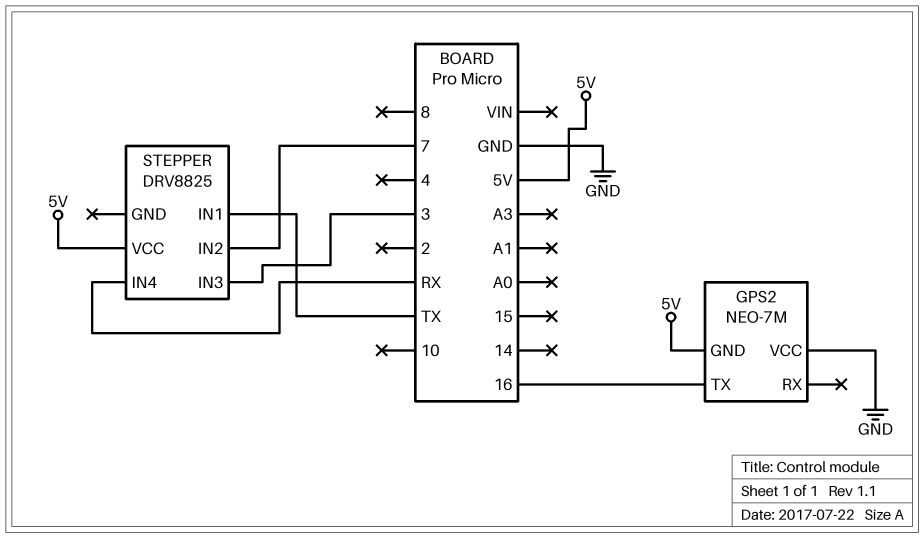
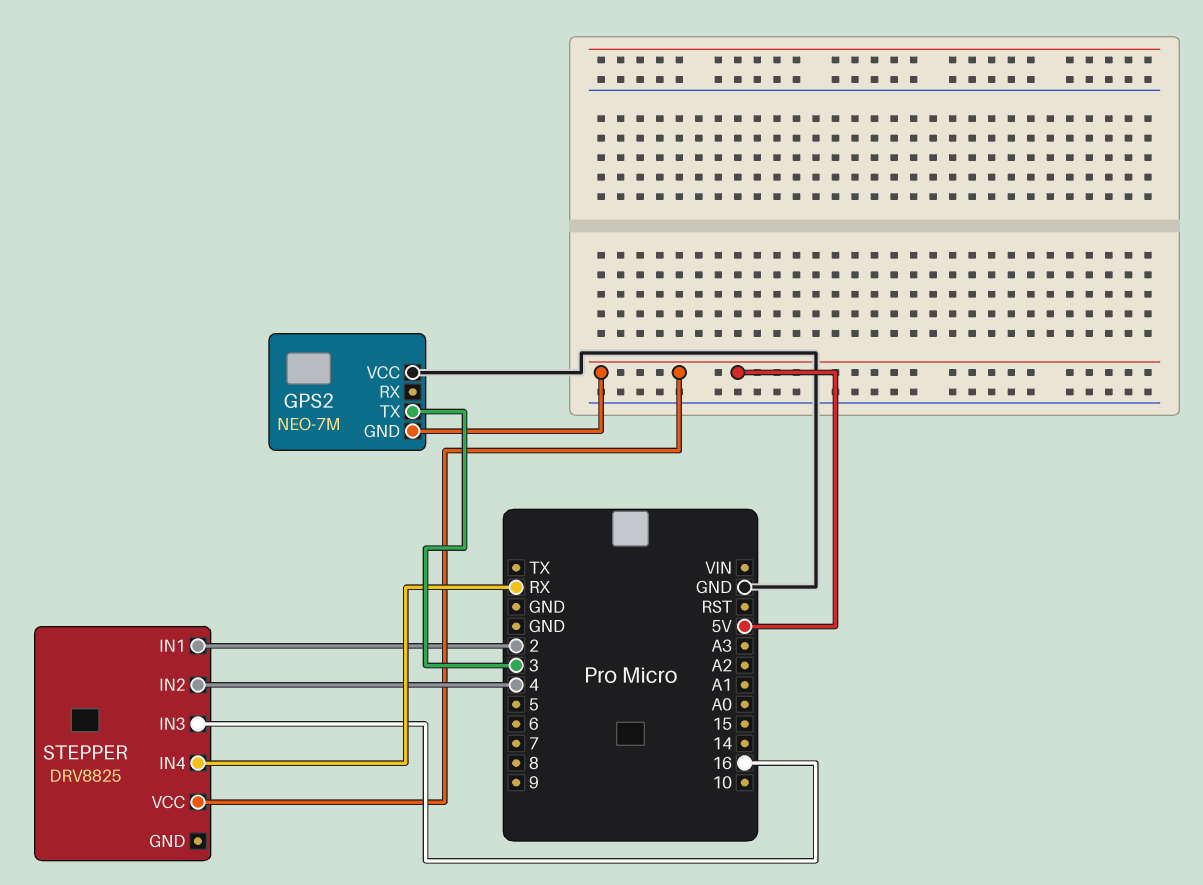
GPS2 pin TX: 16 -> 3
STEPPER pin IN1: TX -> 2
STEPPER pin IN2: 7 -> 4
STEPPER pin IN3: 3 -> 16

